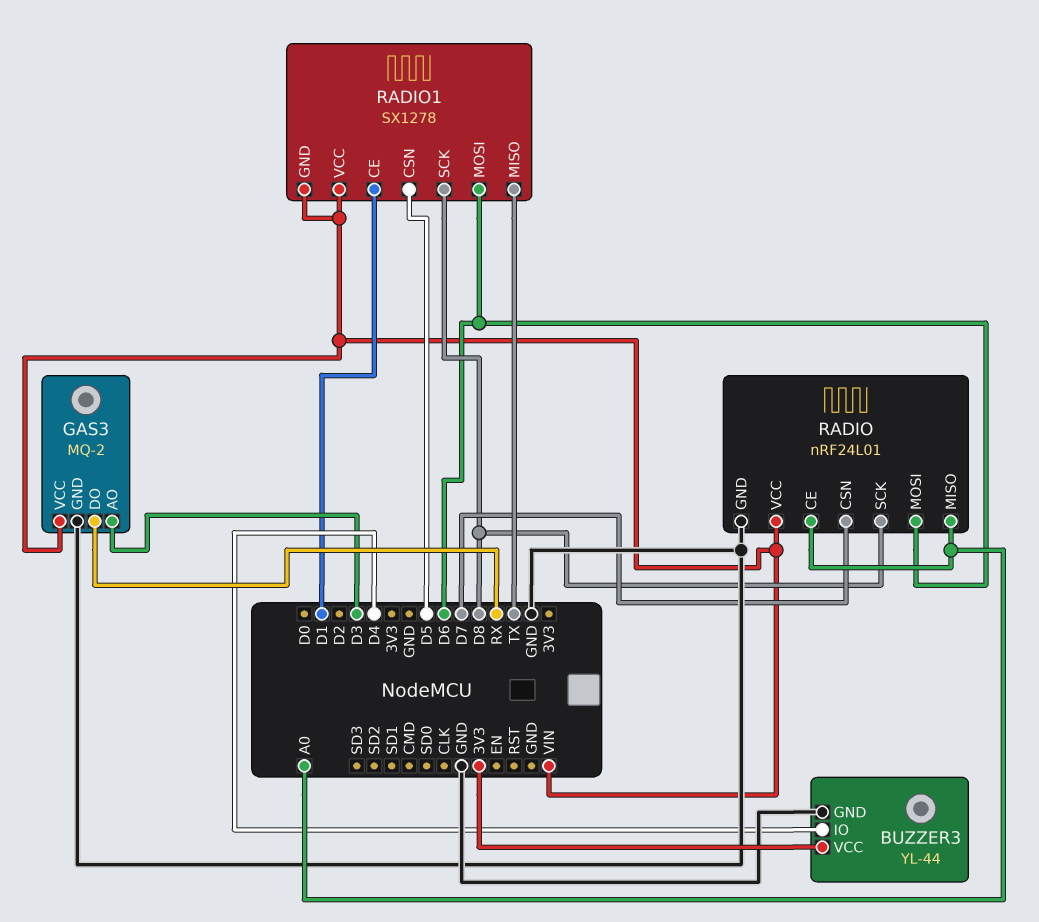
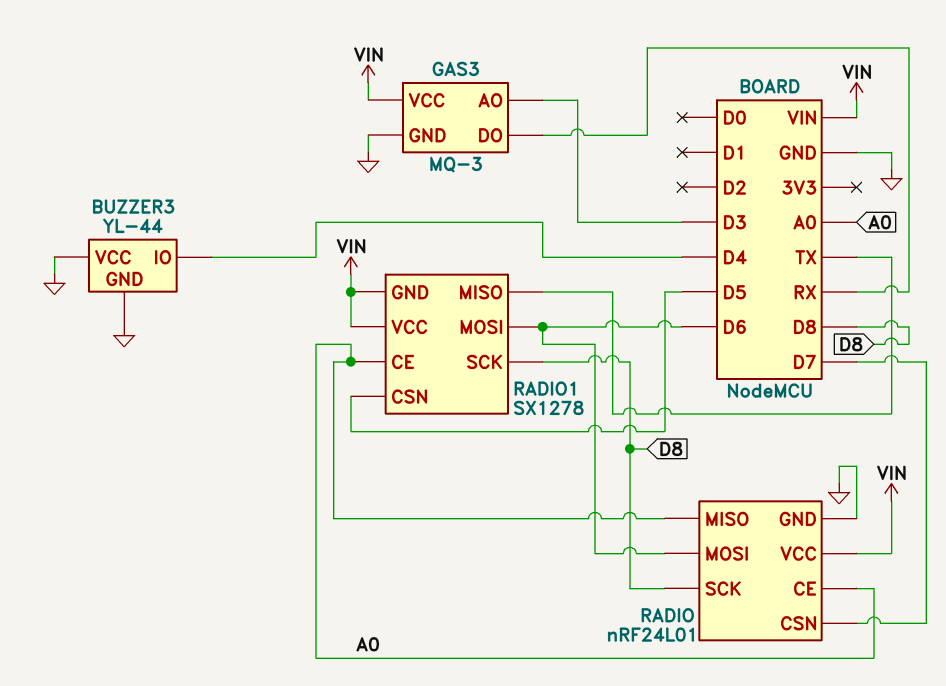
BUZZER3 pin VCC: 3V3 -> GND
GAS3: MQ-2 -> MQ-3
RADIO1 pin CE: D1 -> A0

